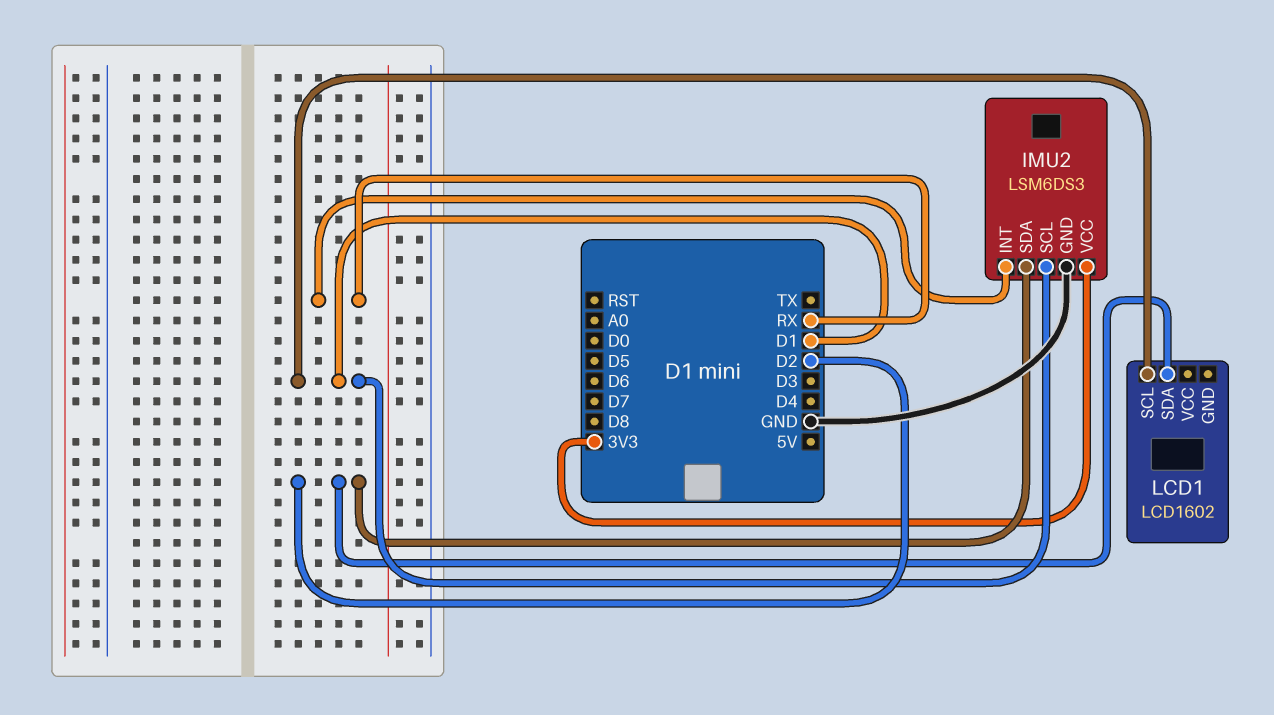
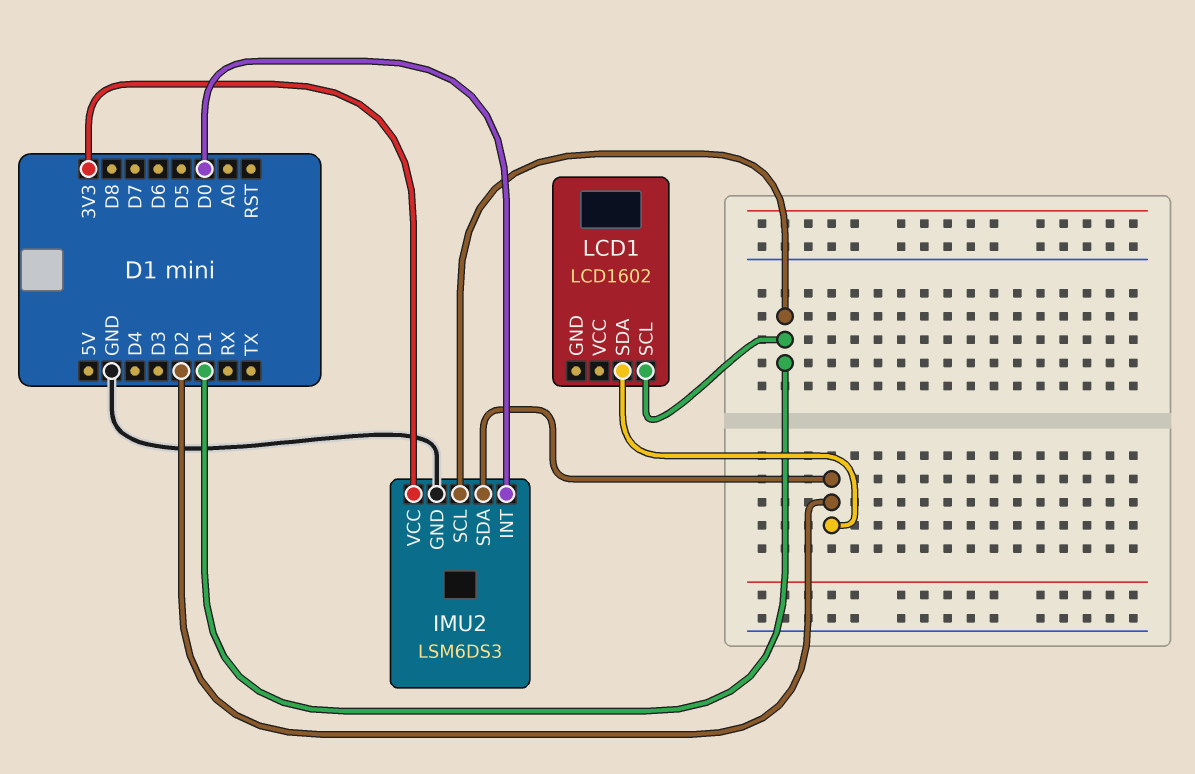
IMU2 pin INT: RX -> D0

